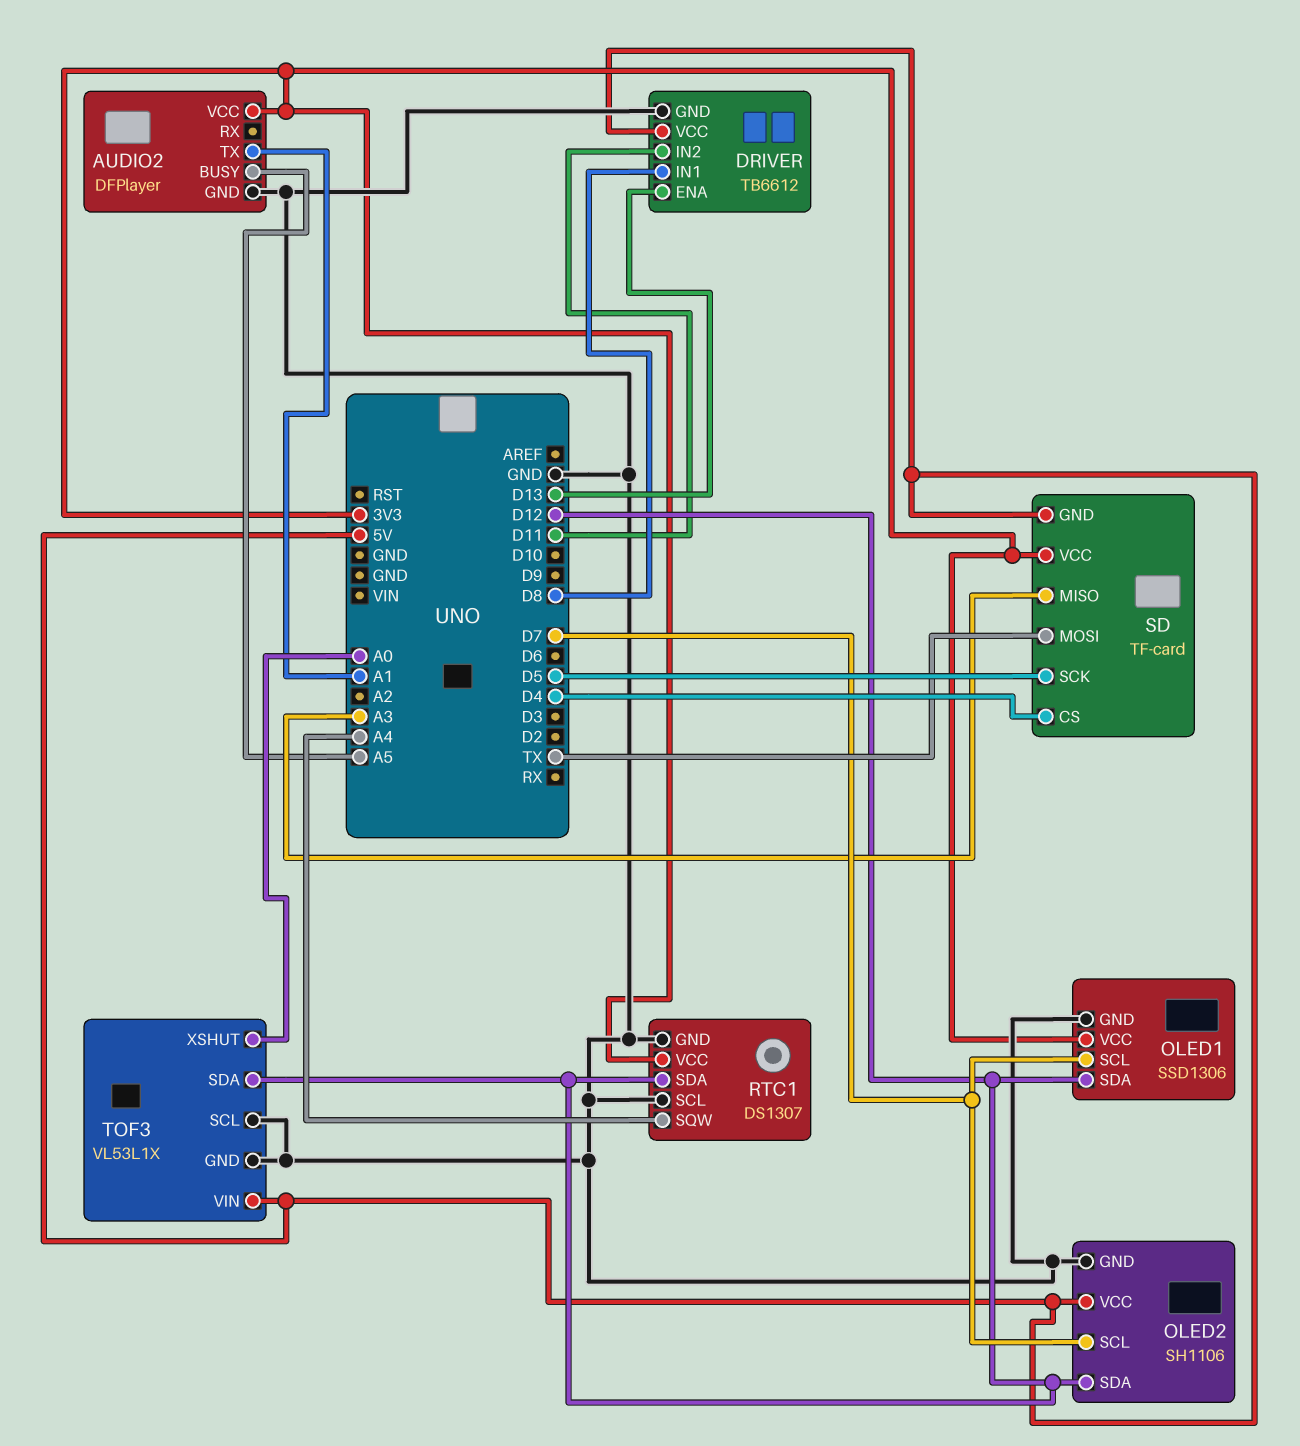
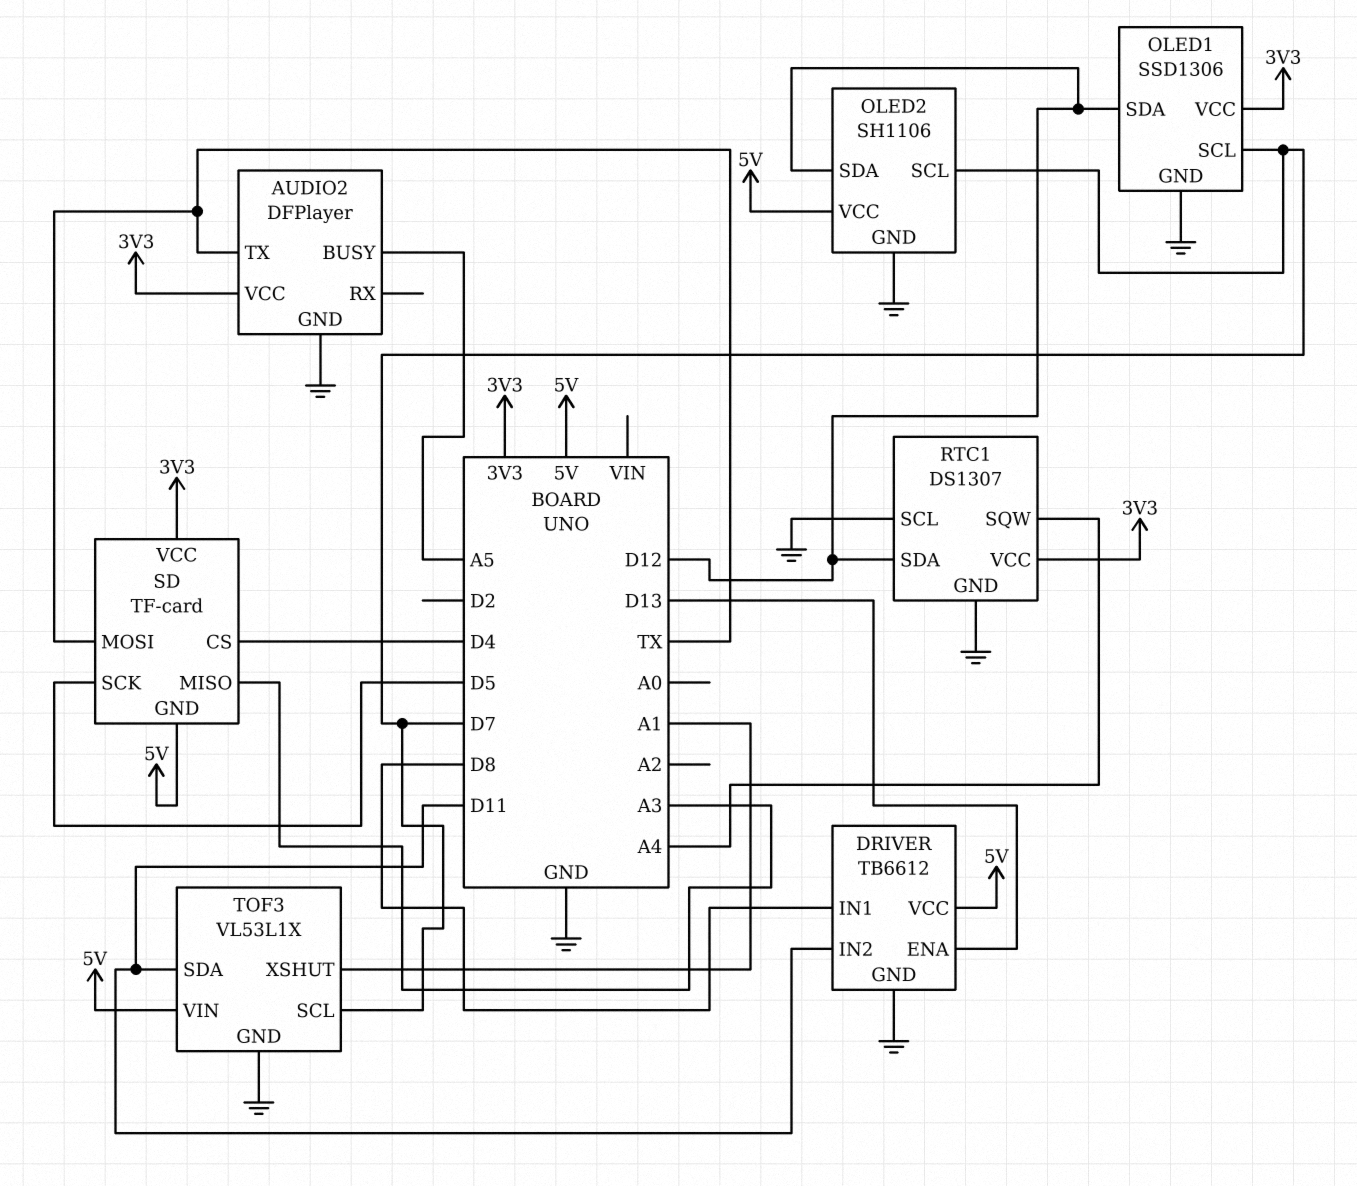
AUDIO2 pin TX: A1 -> TX
TOF3 pin SCL: GND -> D7
TOF3 pin SDA: D12 -> D11
TOF3 pin XSHUT: A0 -> A1

